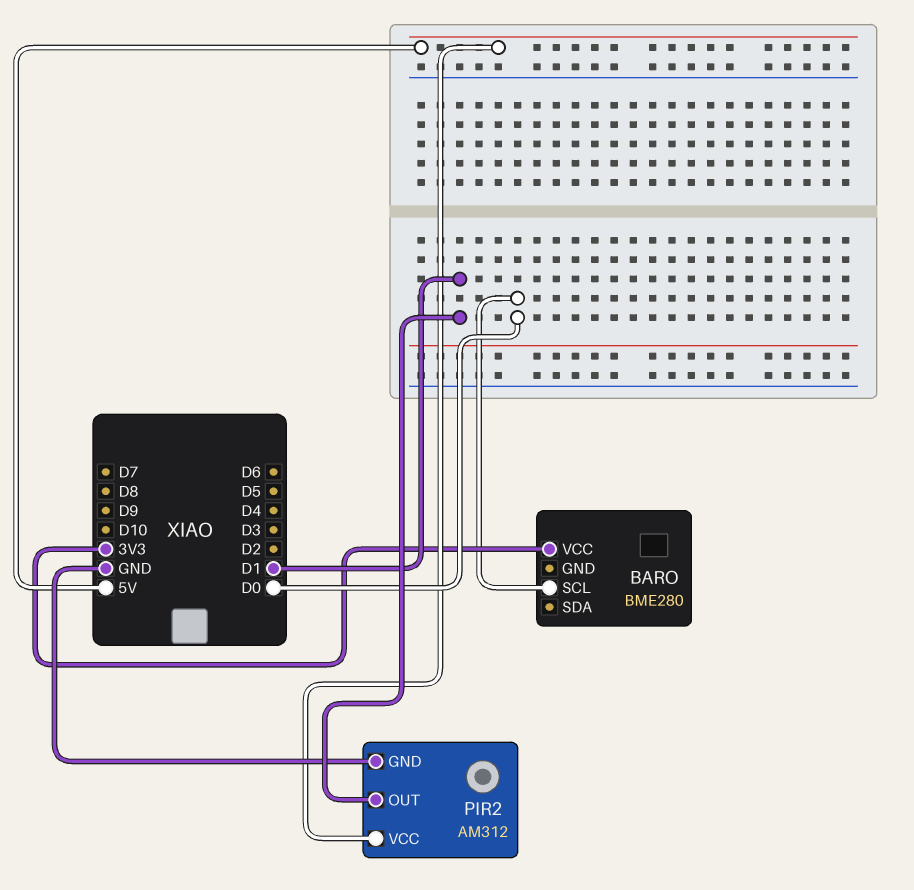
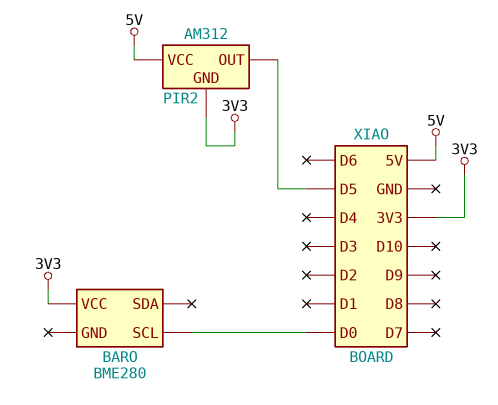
PIR2 pin GND: GND -> 3V3
PIR2 pin OUT: D1 -> D5

